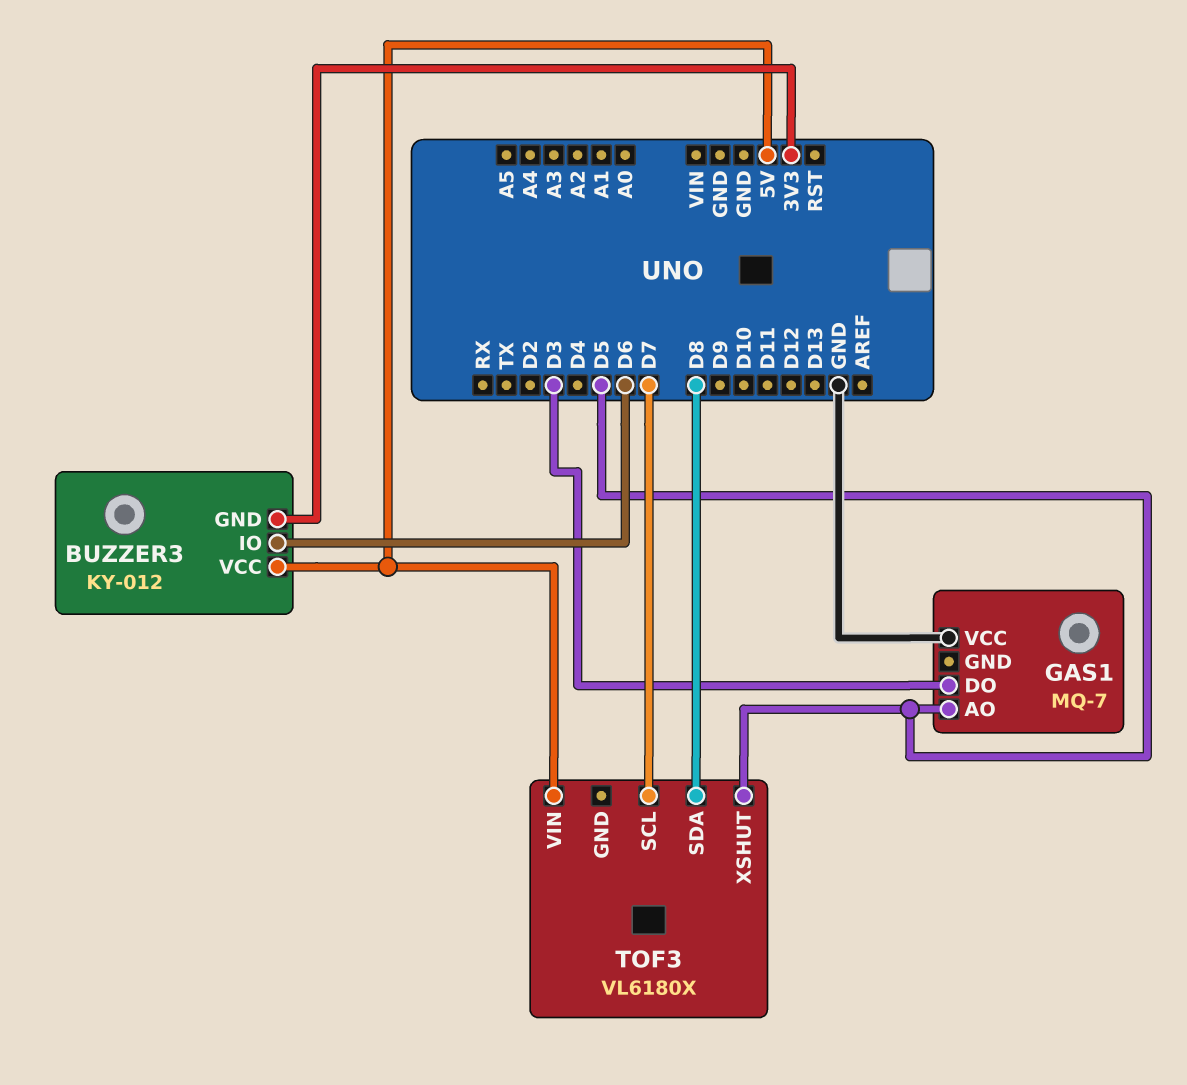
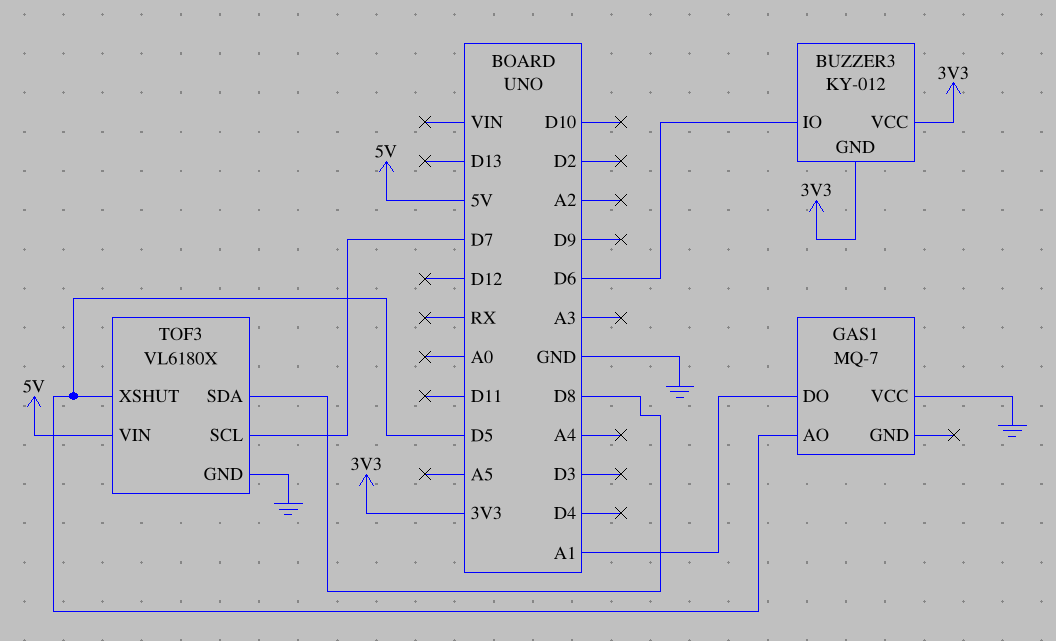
BUZZER3 pin VCC: 5V -> 3V3
GAS1 pin DO: D3 -> A1
TOF3 pin GND: none -> GND

